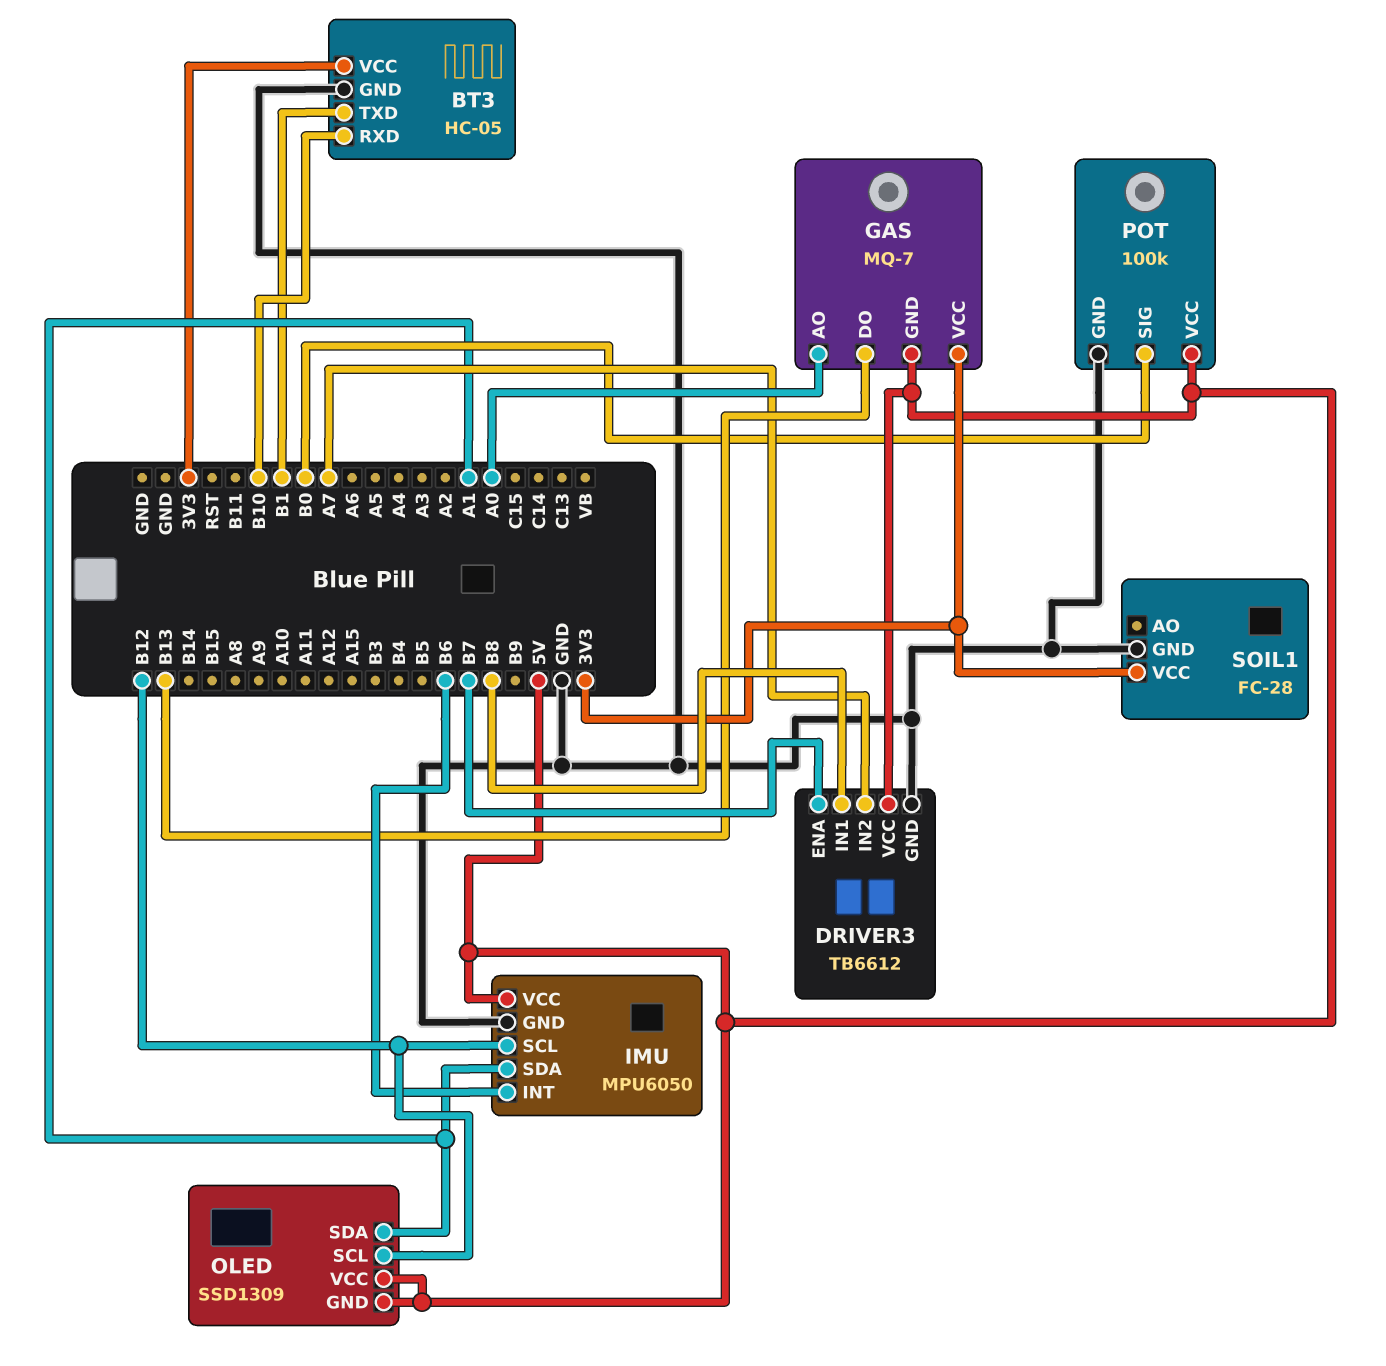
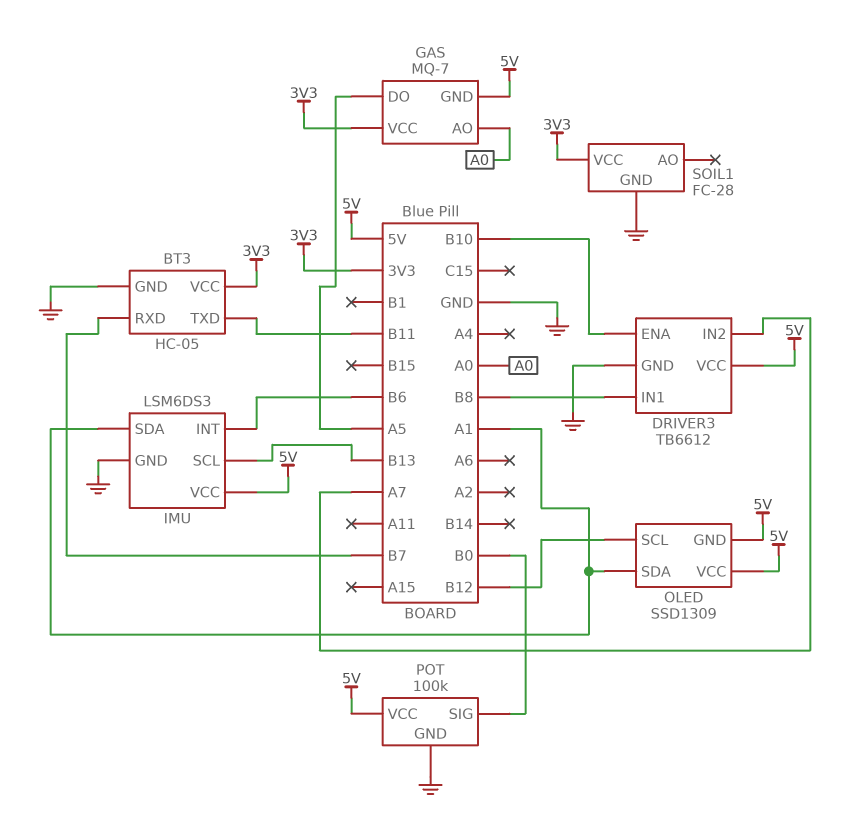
BT3 pin RXD: B10 -> B7
BT3 pin TXD: B1 -> B11
DRIVER3 pin ENA: B7 -> B10
GAS pin DO: B13 -> A5
IMU: MPU6050 -> LSM6DS3
IMU pin SCL: B12 -> B13

